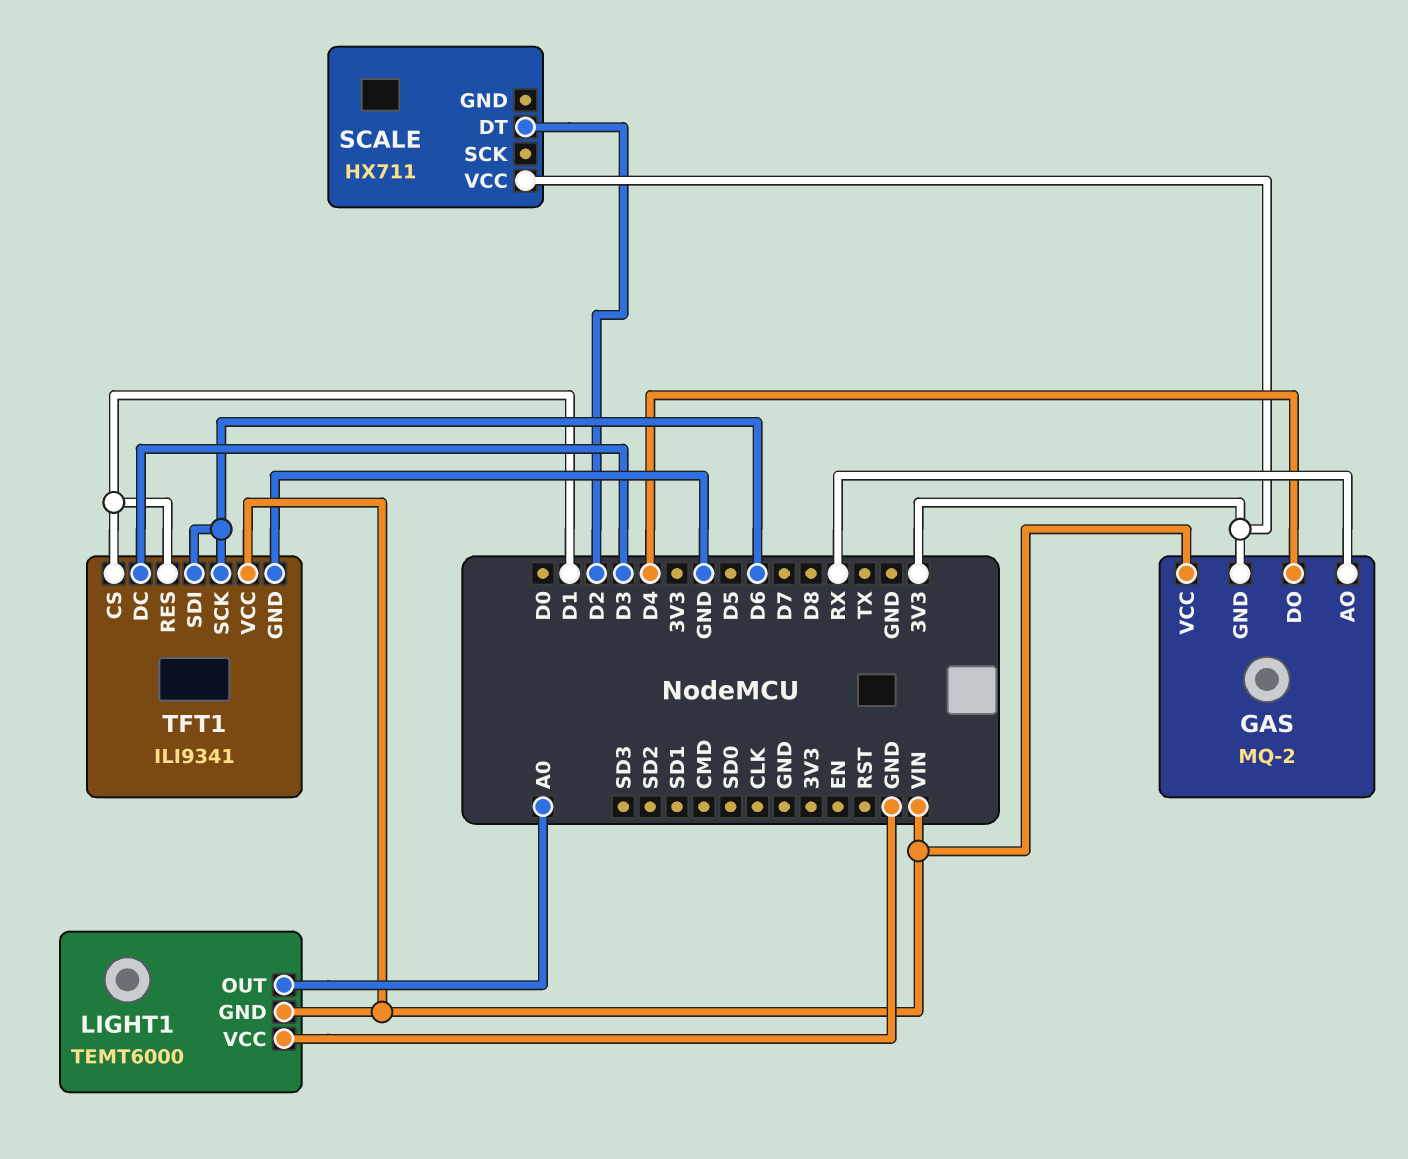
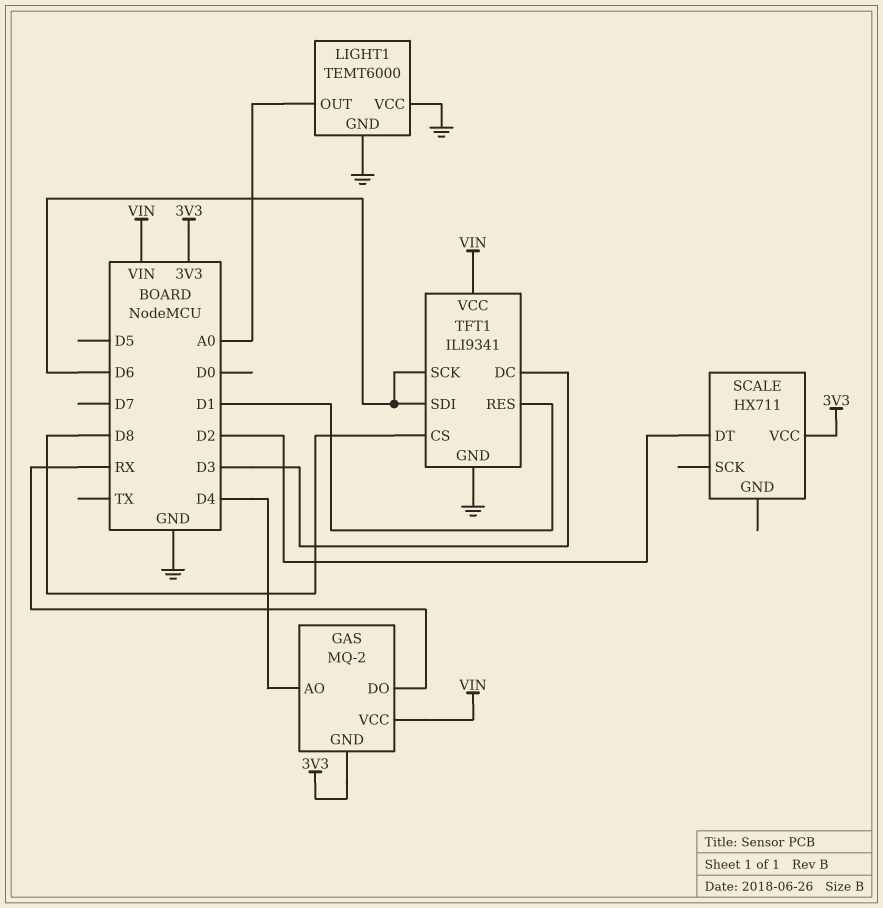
GAS pin AO: RX -> D4
GAS pin DO: D4 -> RX
LIGHT1 pin GND: VIN -> GND
TFT1 pin CS: D1 -> D8

